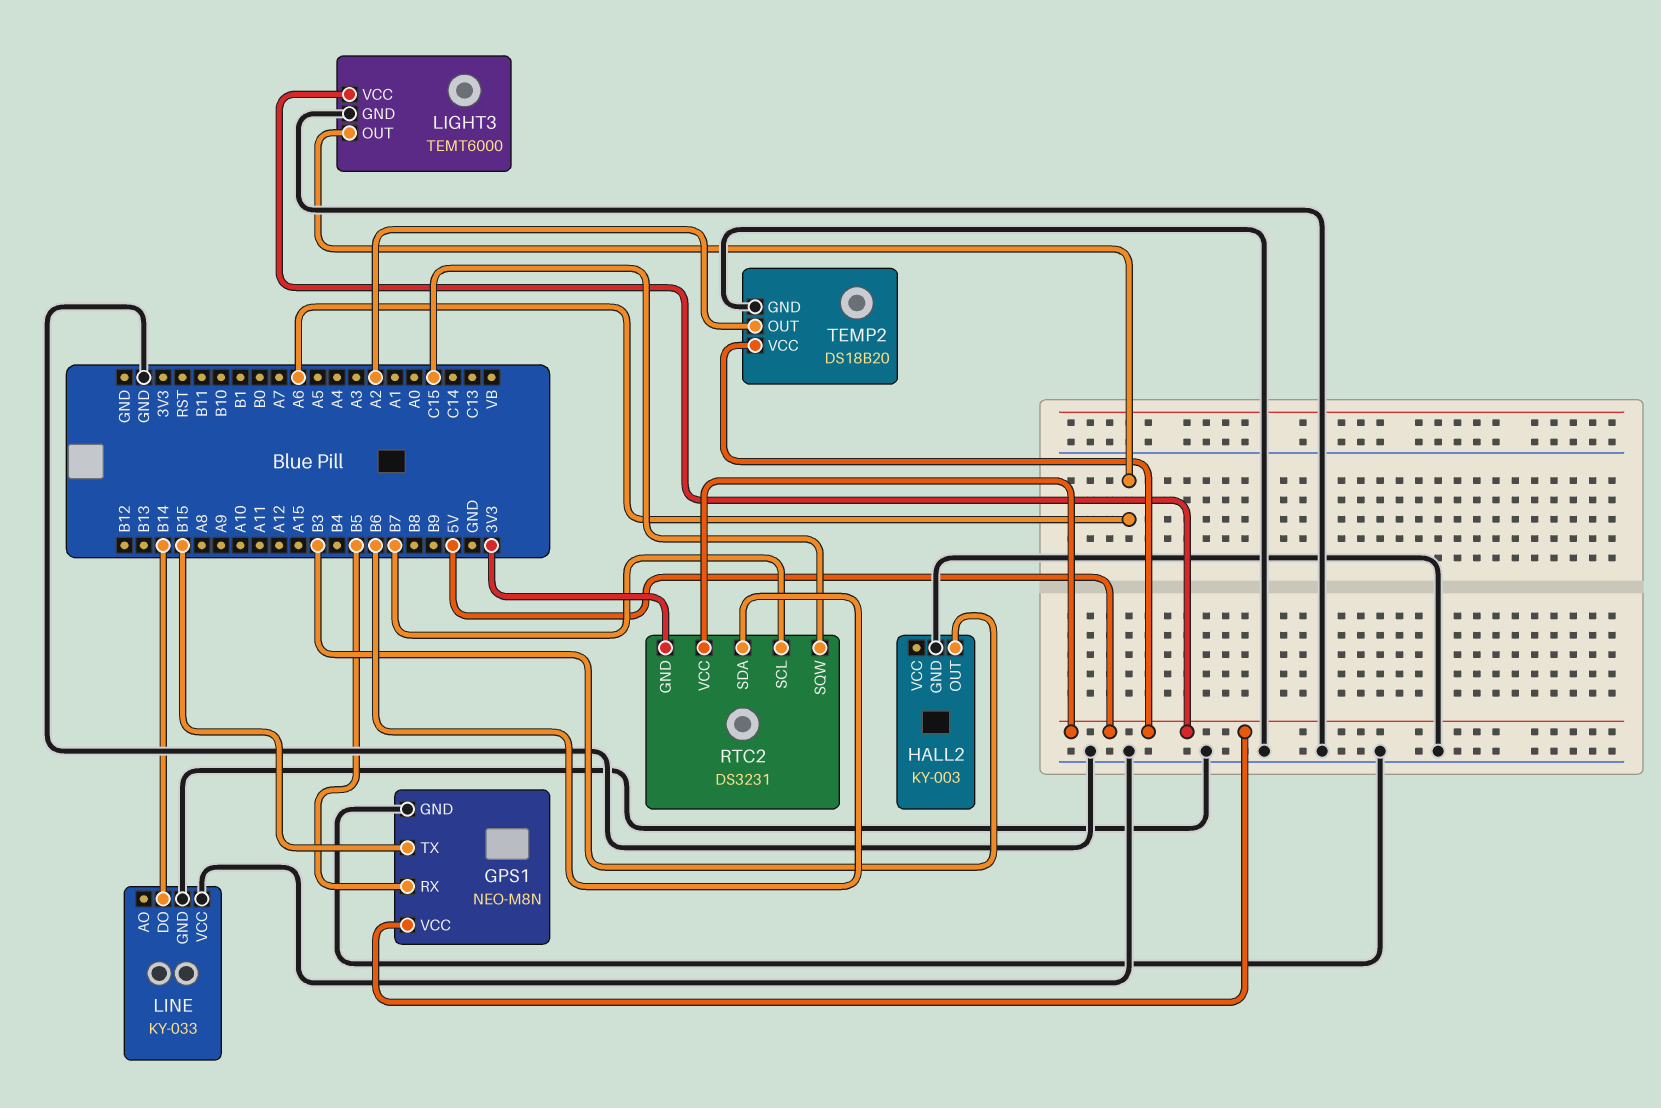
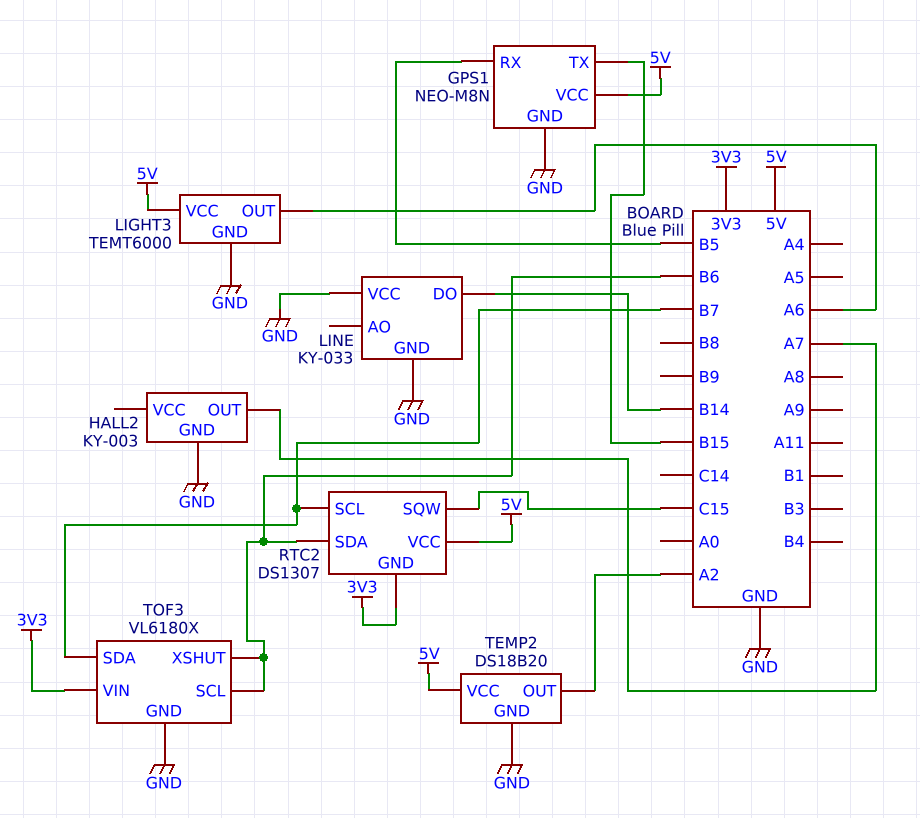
HALL2 pin OUT: B3 -> A7
RTC2: DS3231 -> DS1307
TOF3: none -> VL6180X
TOF3 pin GND: none -> GND
TOF3 pin SCL: none -> B6
TOF3 pin SDA: none -> B7
TOF3 pin VIN: none -> 3V3
TOF3 pin XSHUT: none -> B6

